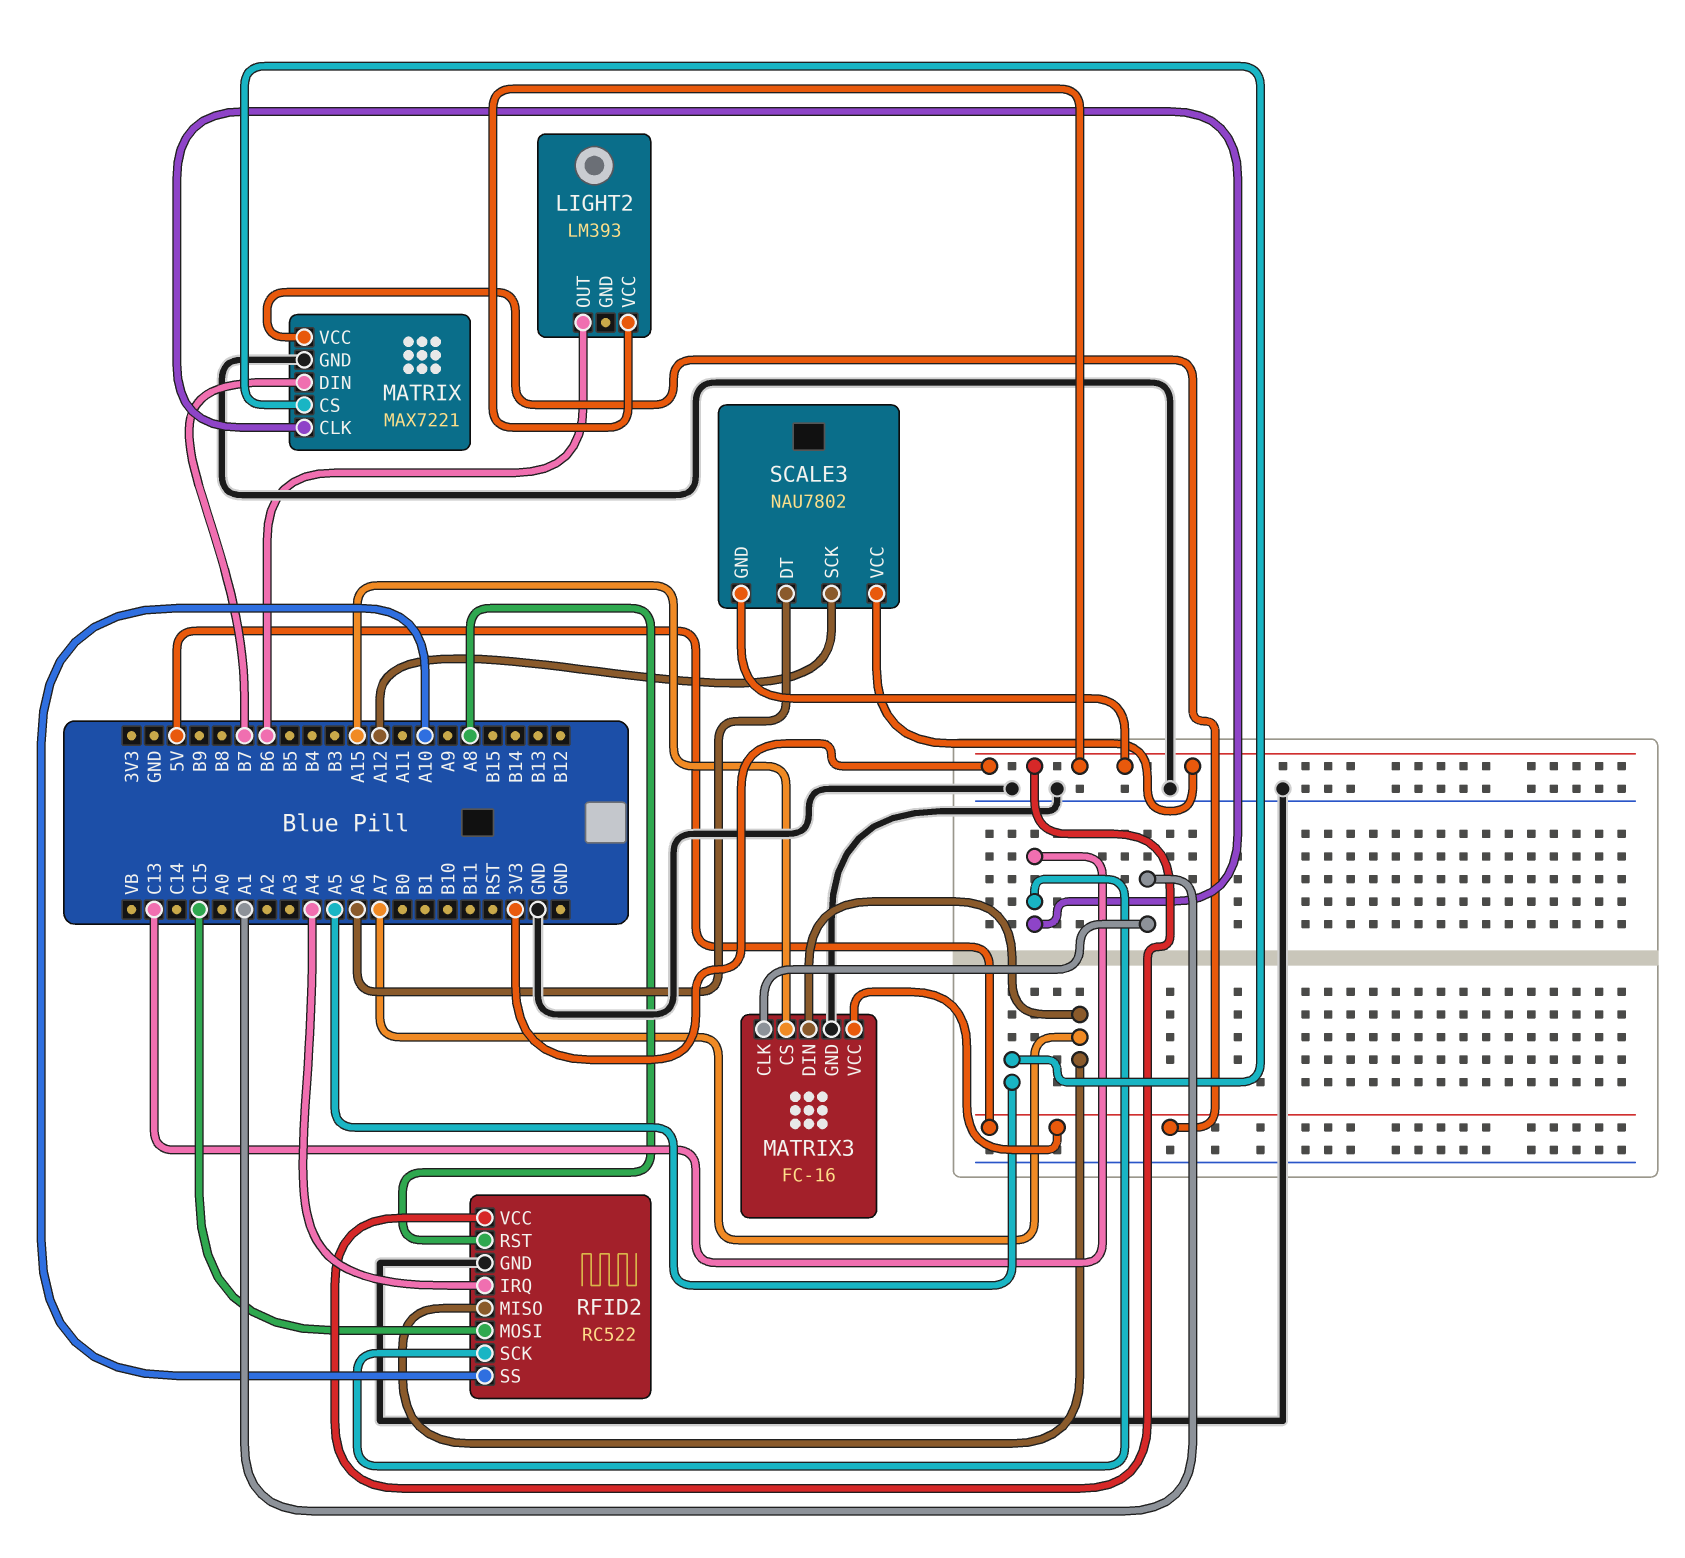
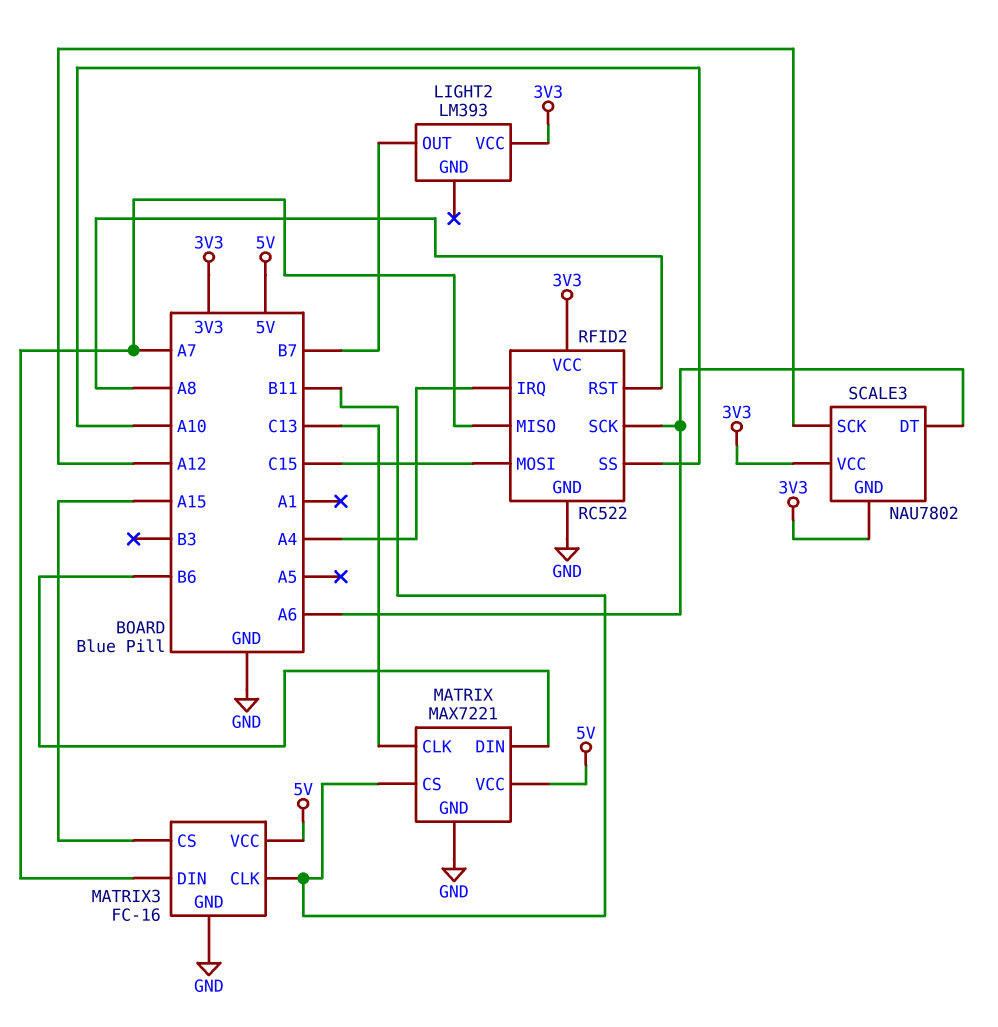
LIGHT2 pin OUT: B6 -> B7
MATRIX pin CS: A5 -> B11
MATRIX pin DIN: B7 -> B6
MATRIX3 pin CLK: A1 -> B11
RFID2 pin SCK: C13 -> A6

